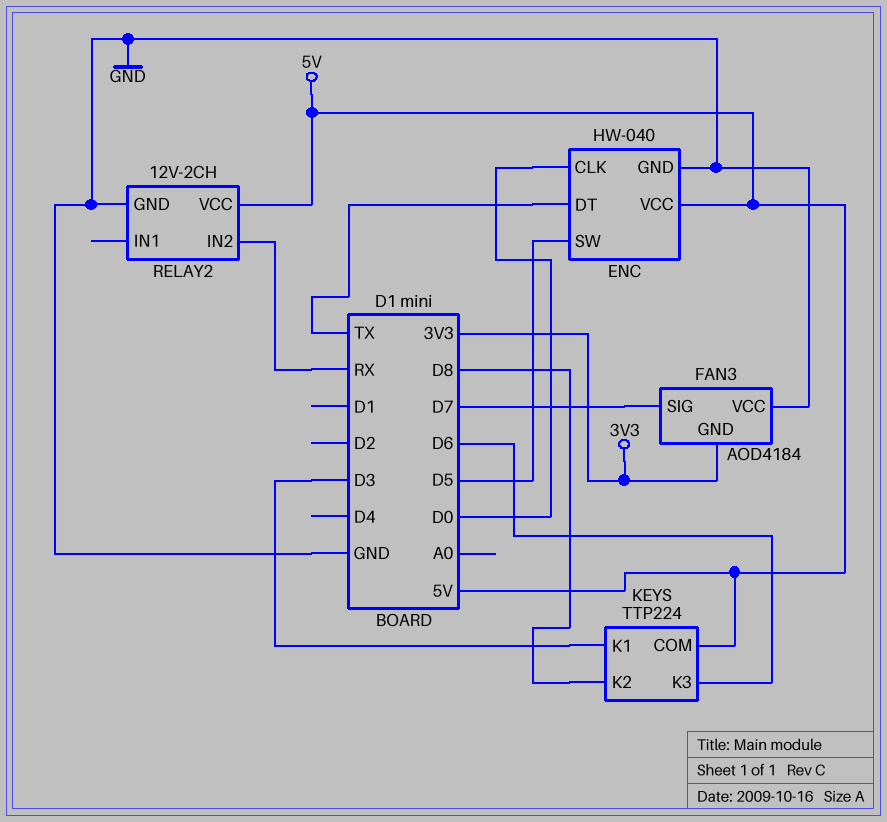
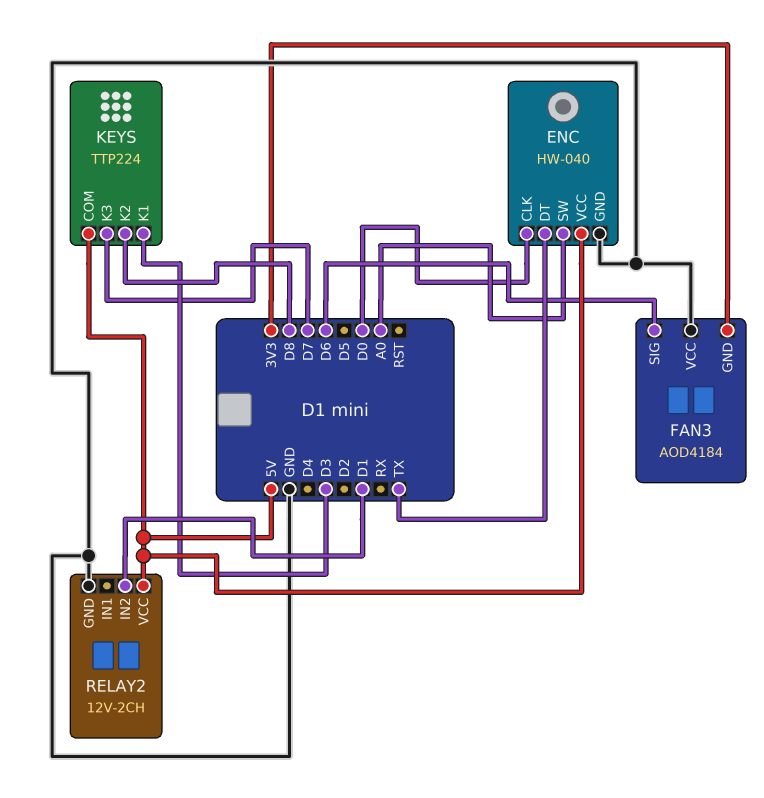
ENC pin SW: D5 -> A0
FAN3 pin SIG: D7 -> D6
KEYS pin K3: D6 -> D7
RELAY2 pin IN2: RX -> D1

